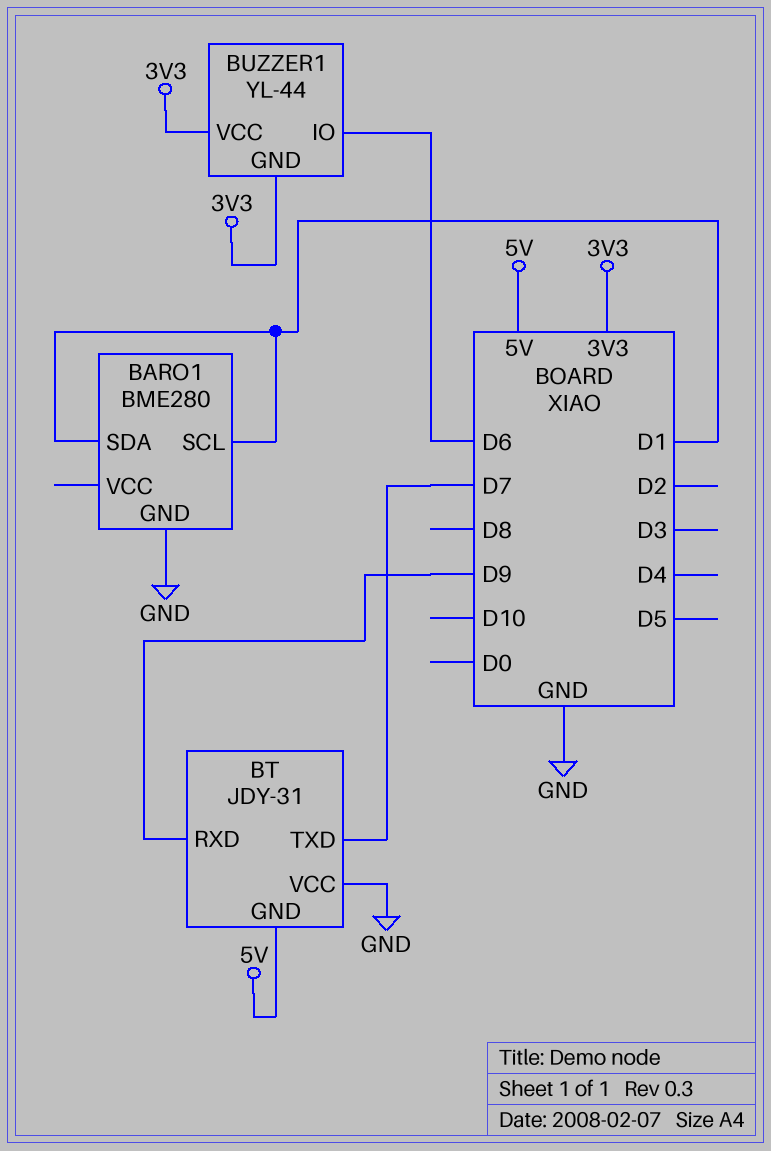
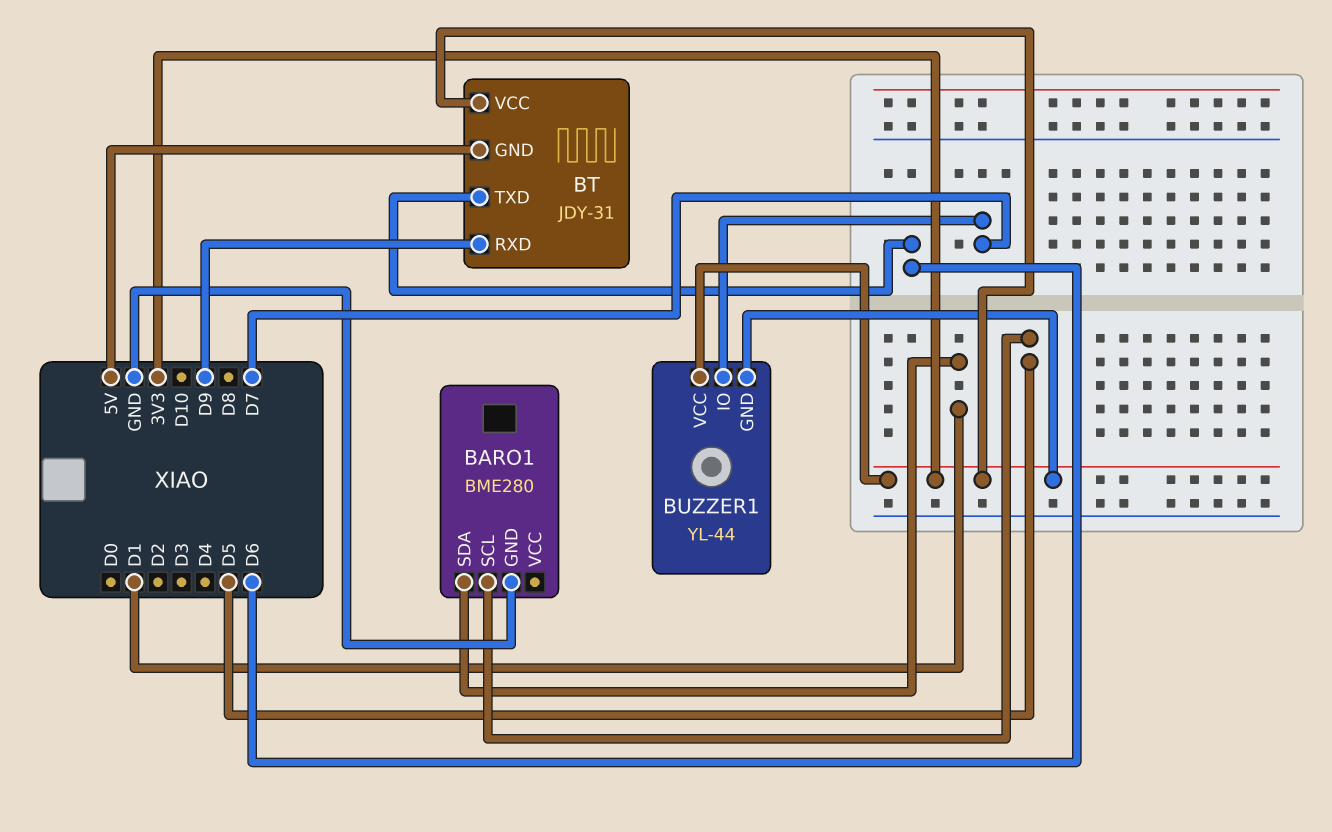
BARO1 pin SCL: D1 -> D5
BT pin TXD: D7 -> D6
BT pin VCC: GND -> 3V3
BUZZER1 pin IO: D6 -> D7

